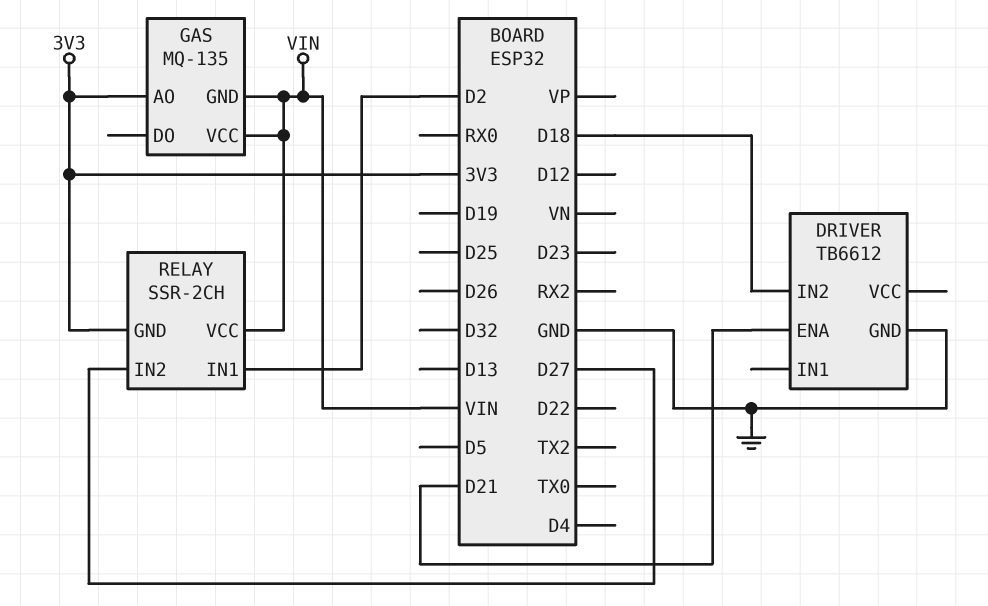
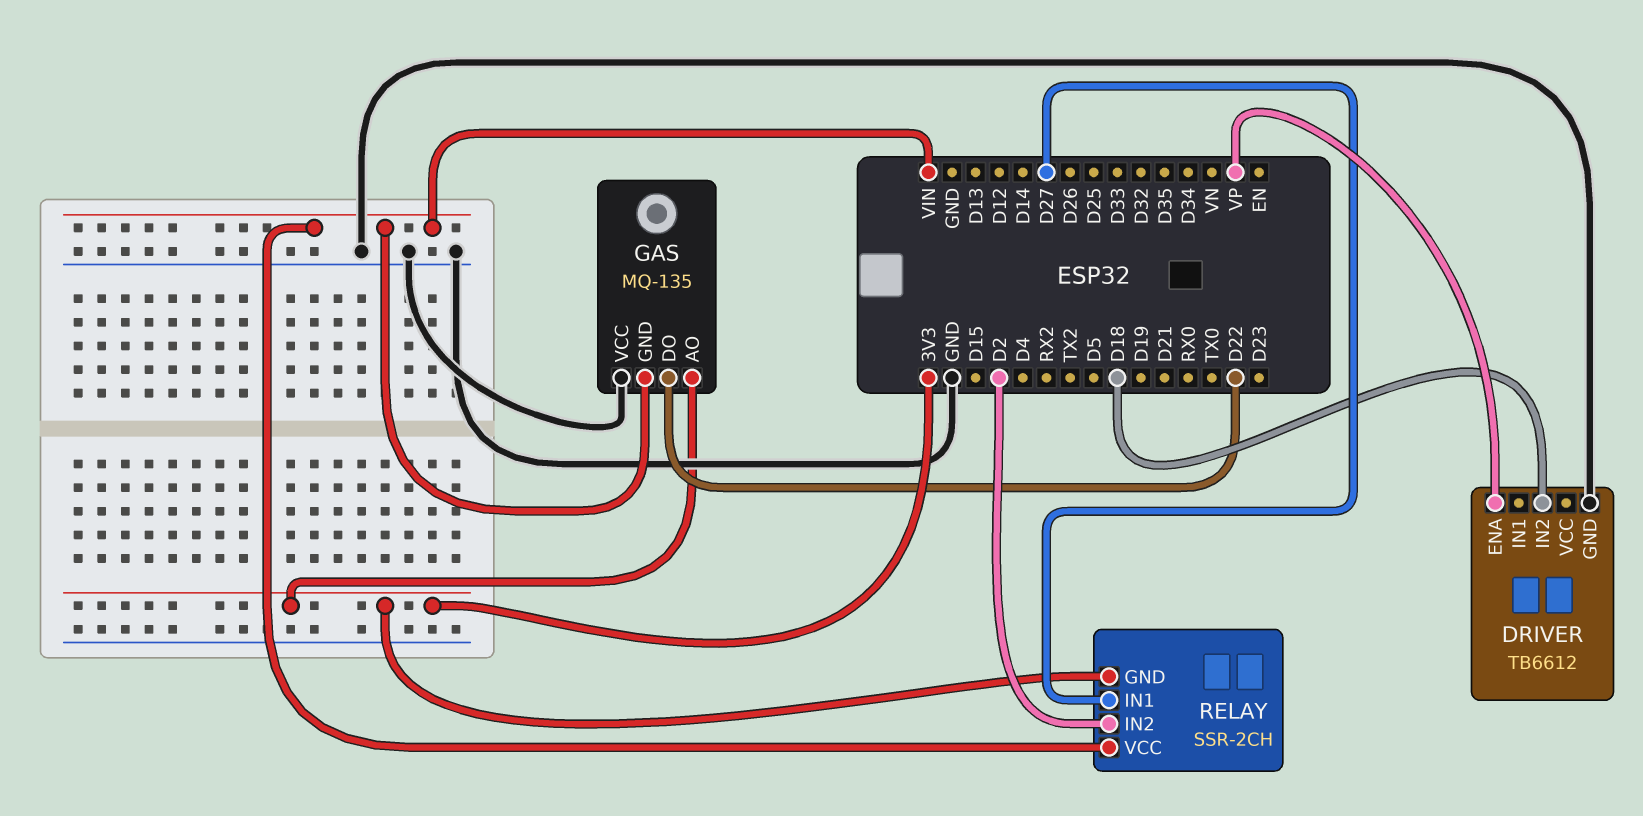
DRIVER pin ENA: D21 -> VP
GAS pin DO: none -> D22
GAS pin VCC: VIN -> GND
RELAY pin IN1: D2 -> D27
RELAY pin IN2: D27 -> D2

